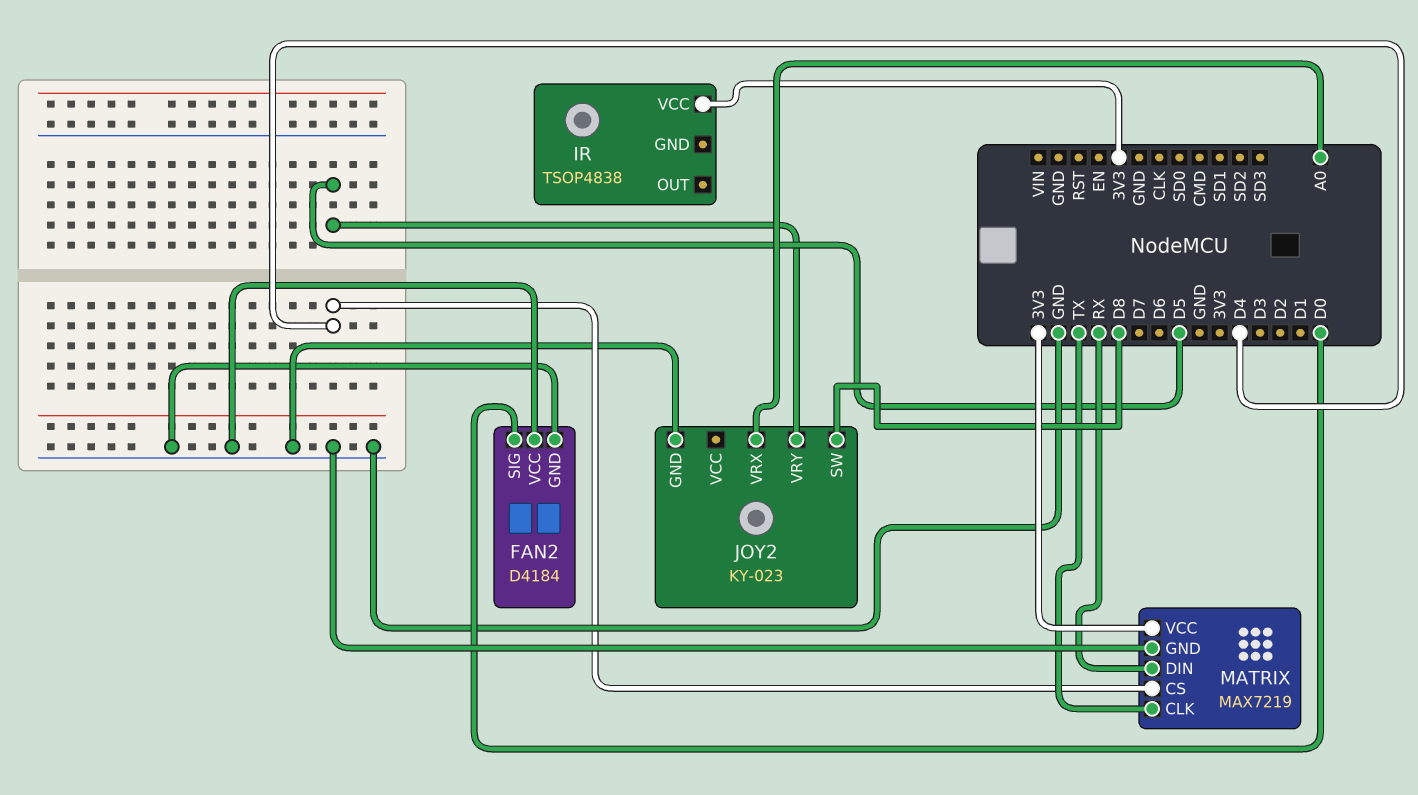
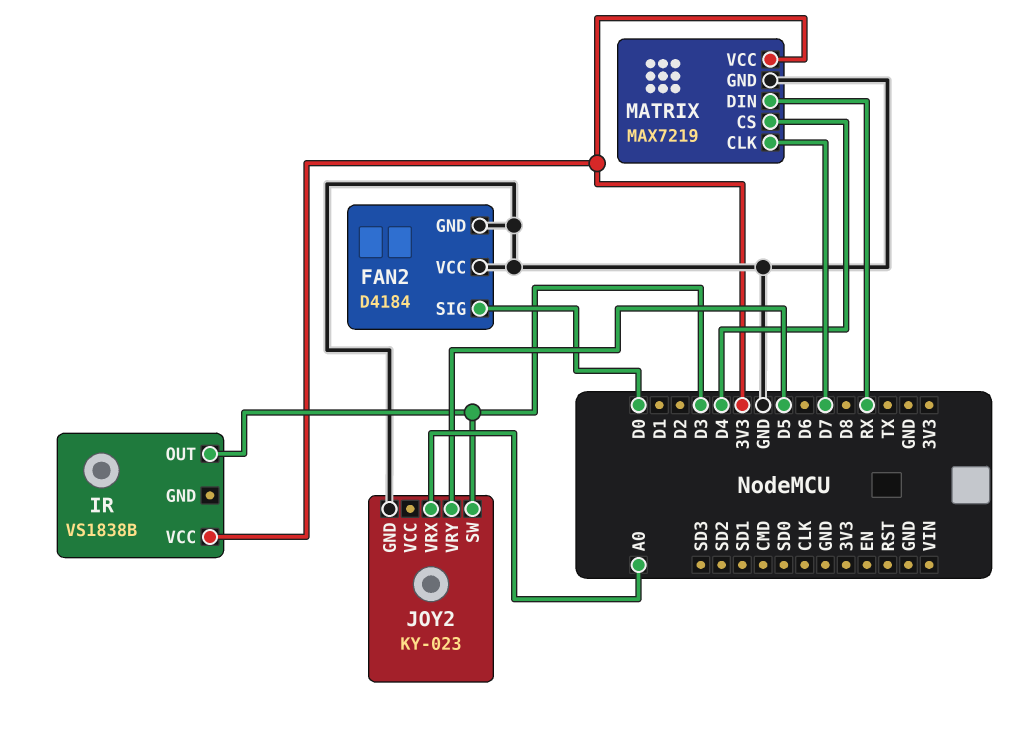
IR: TSOP4838 -> VS1838B
IR pin OUT: none -> D3
JOY2 pin SW: D8 -> D3
MATRIX pin CLK: TX -> D7

